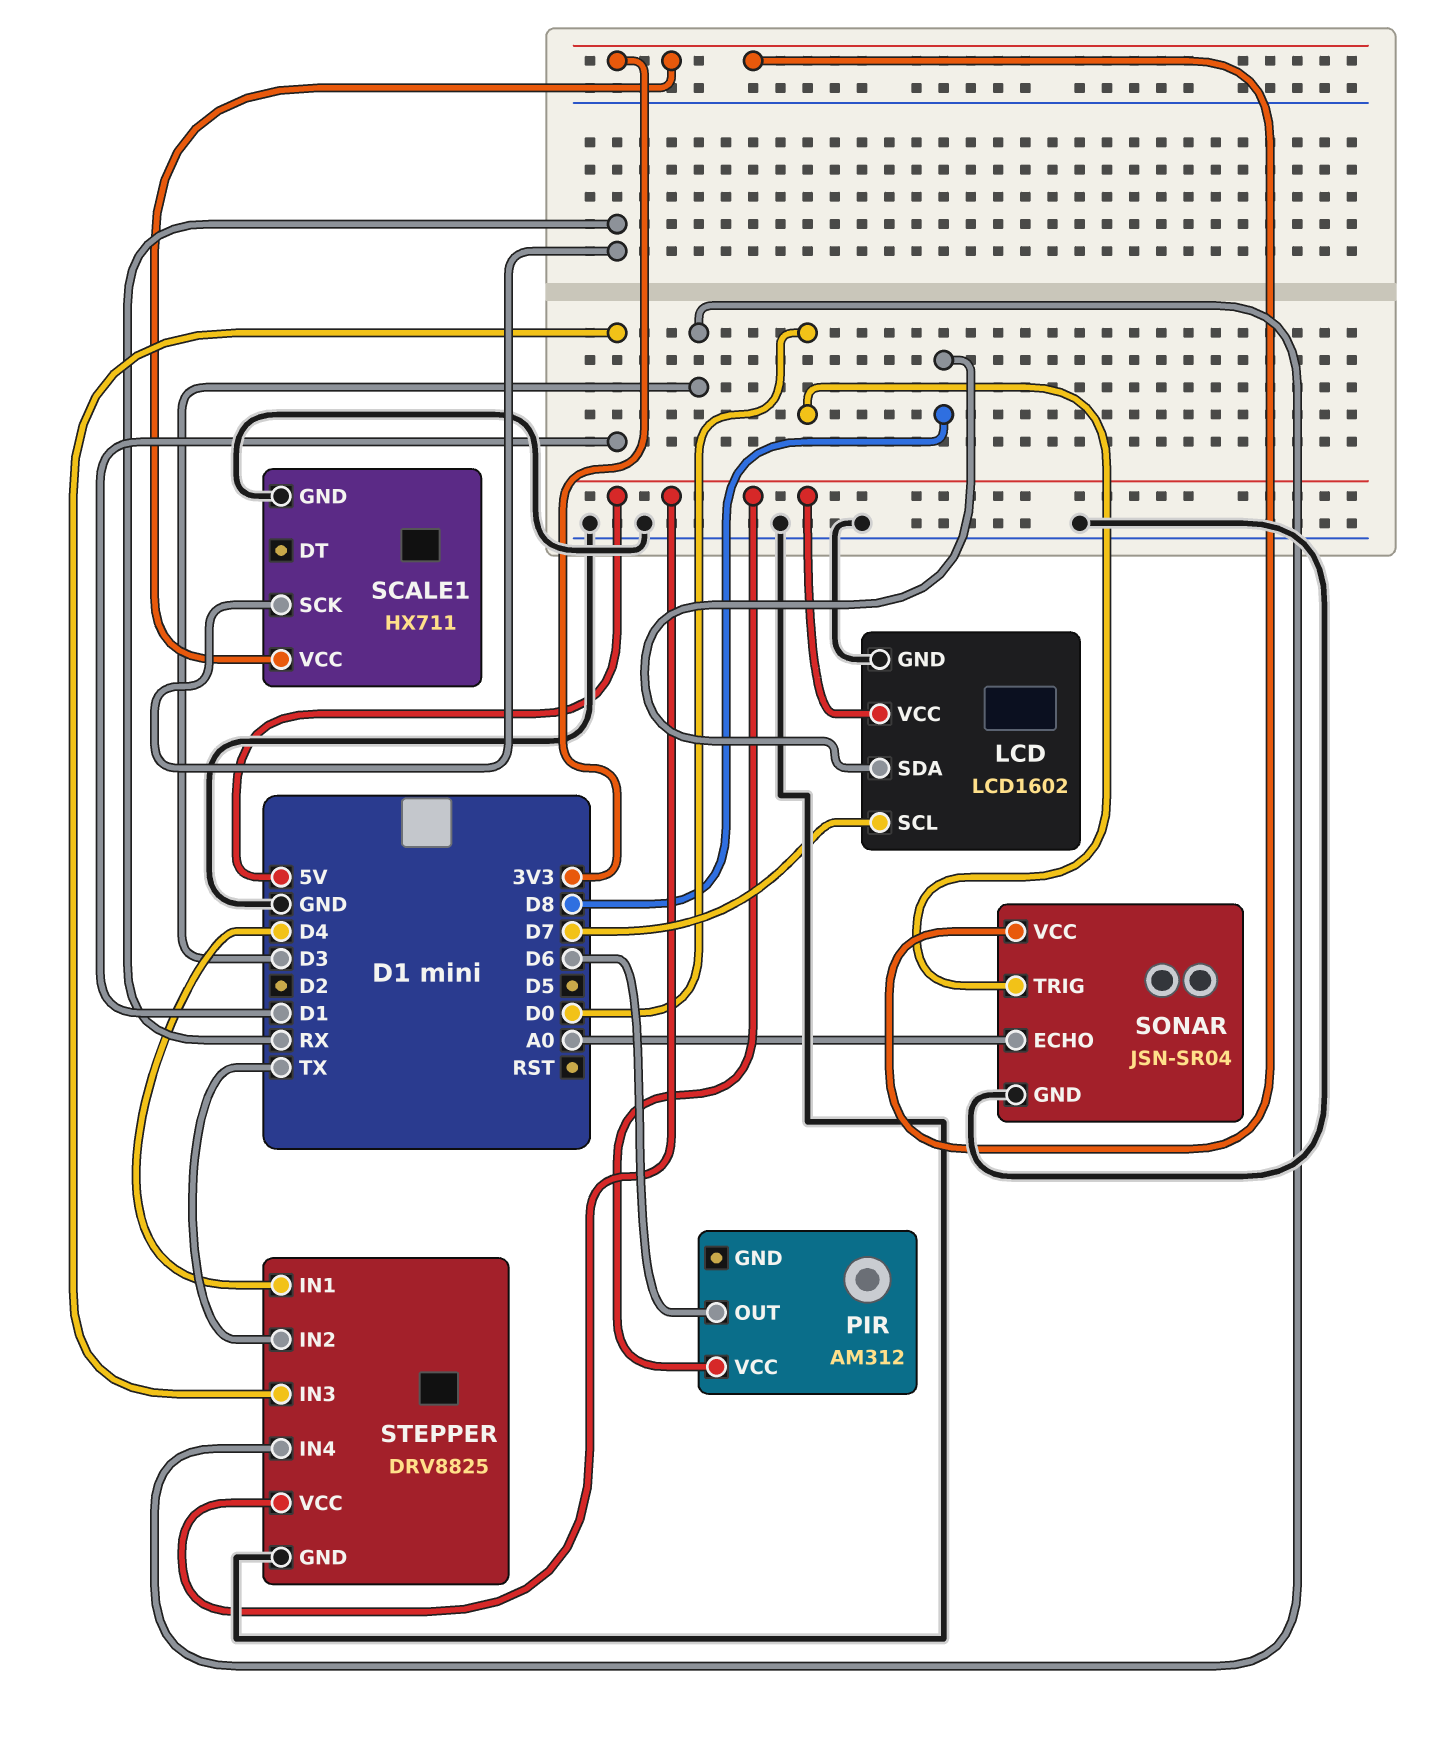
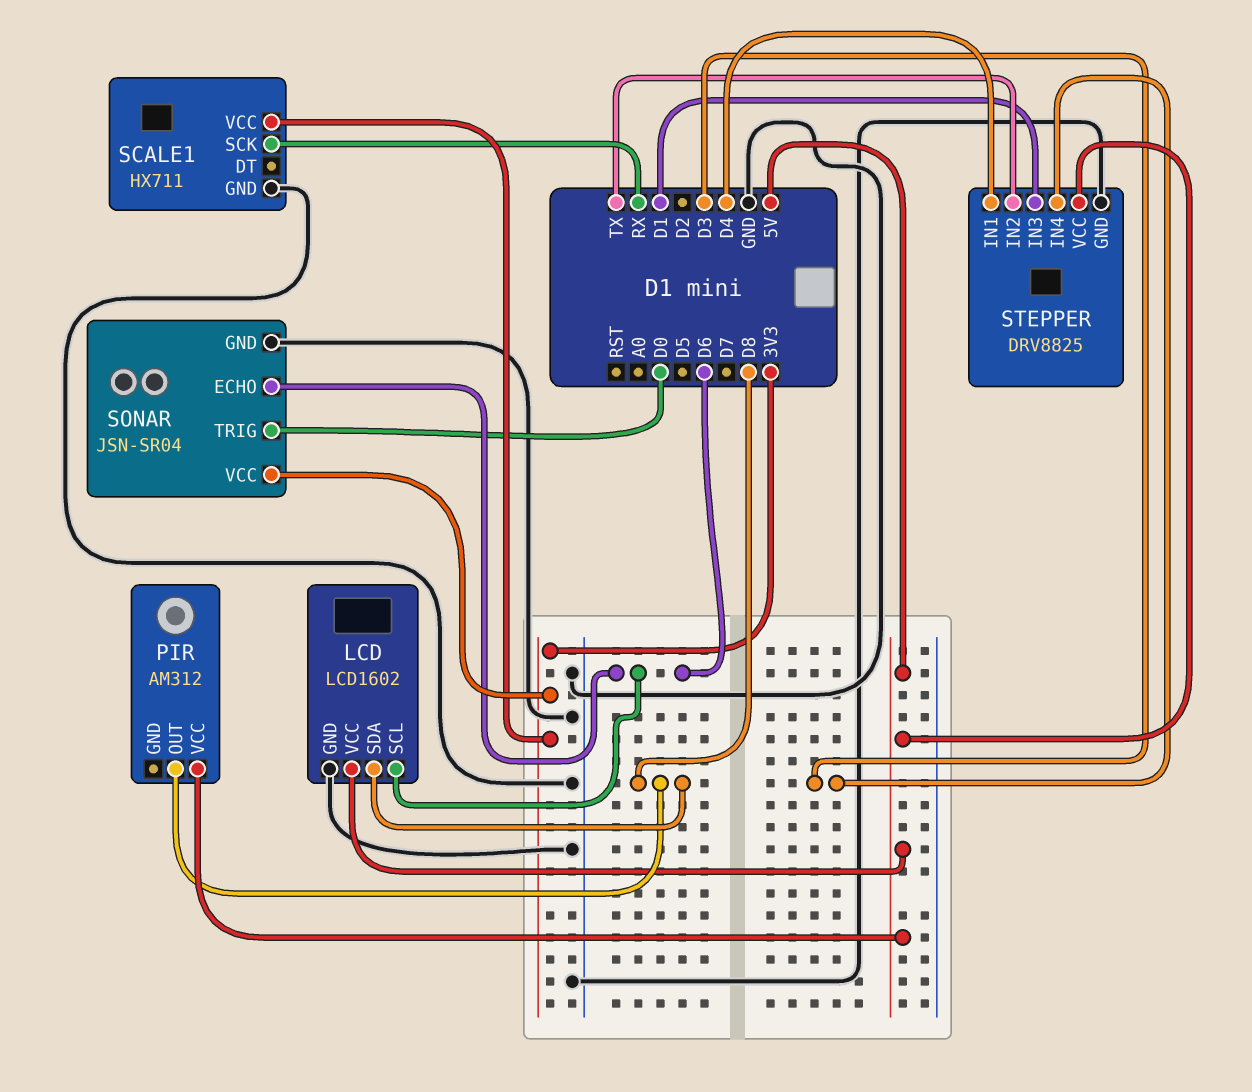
LCD pin SCL: D7 -> D6
PIR pin OUT: D6 -> D8
SONAR pin ECHO: A0 -> D6

